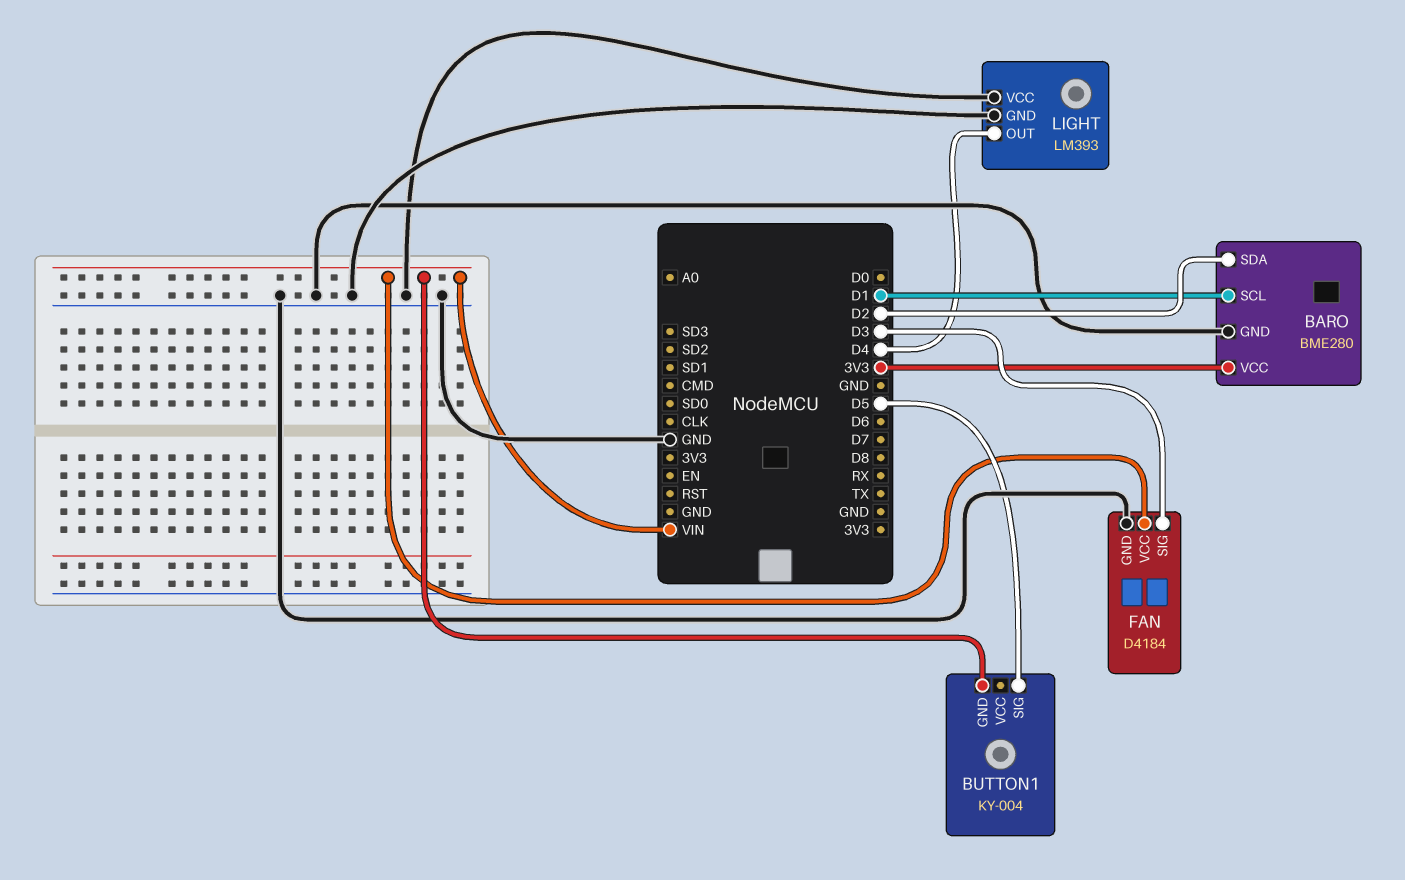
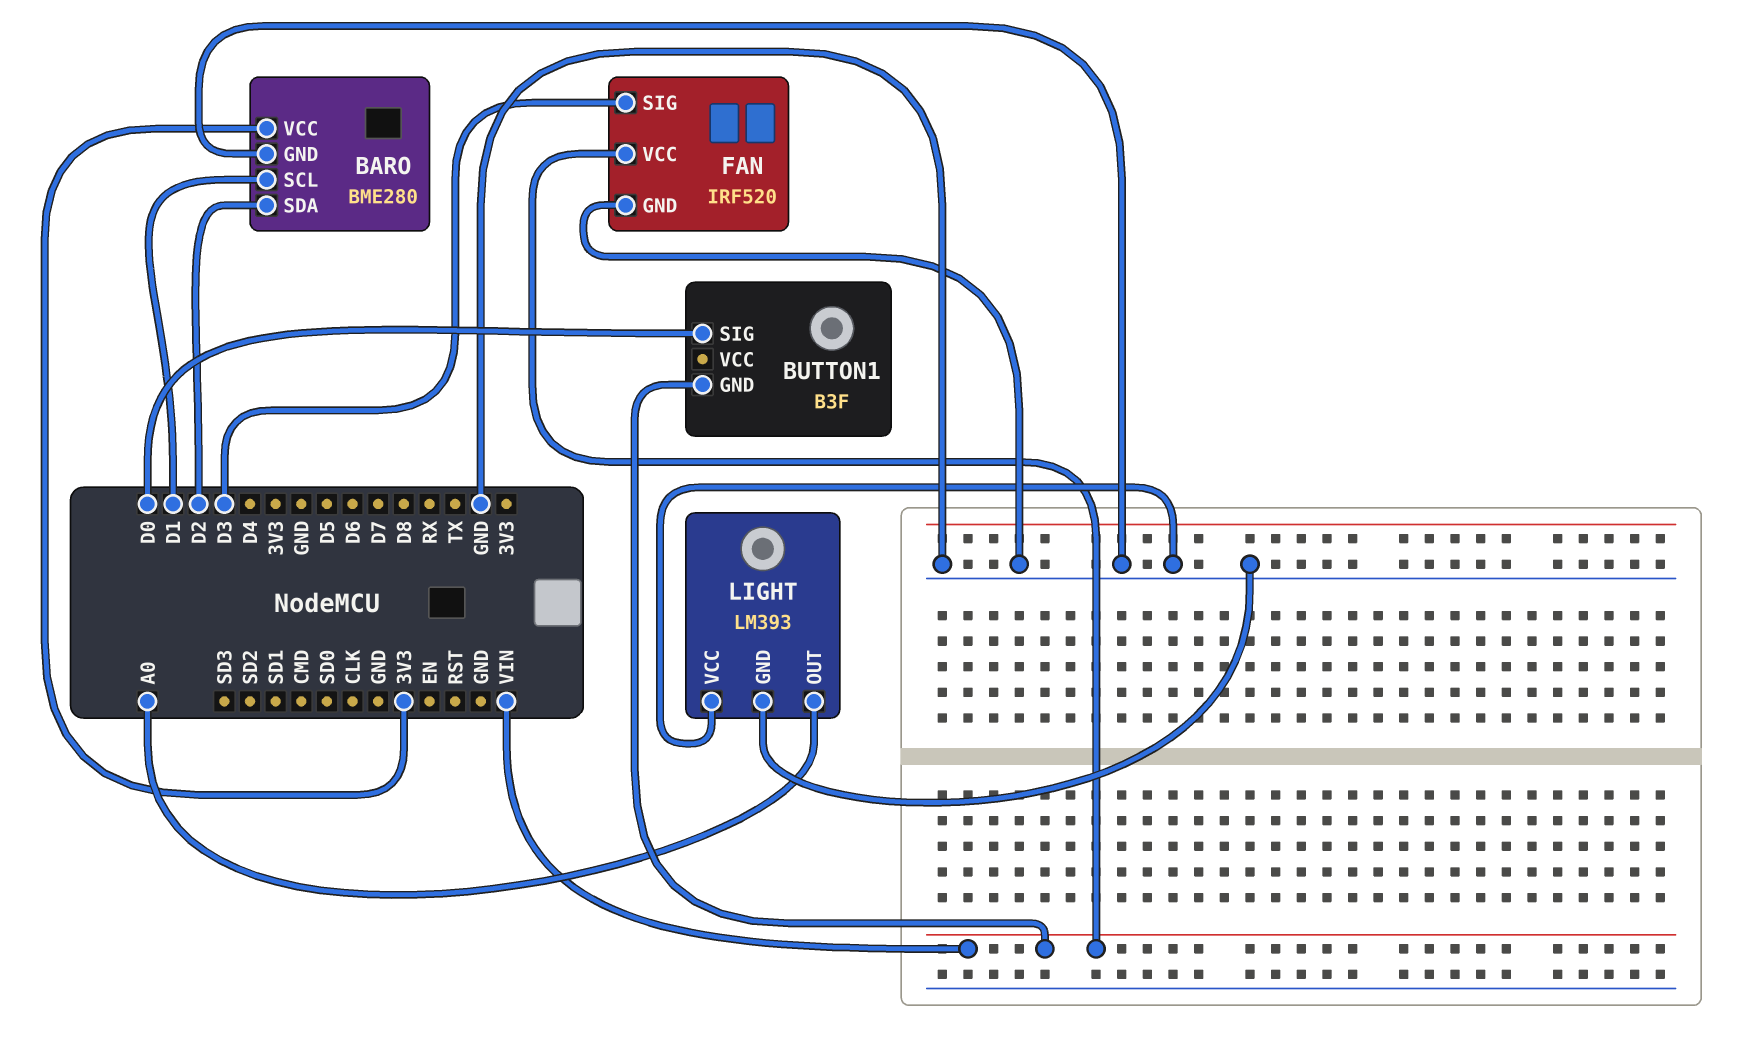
BUTTON1: KY-004 -> B3F
BUTTON1 pin SIG: D5 -> D0
FAN: D4184 -> IRF520
LIGHT pin OUT: D4 -> A0

